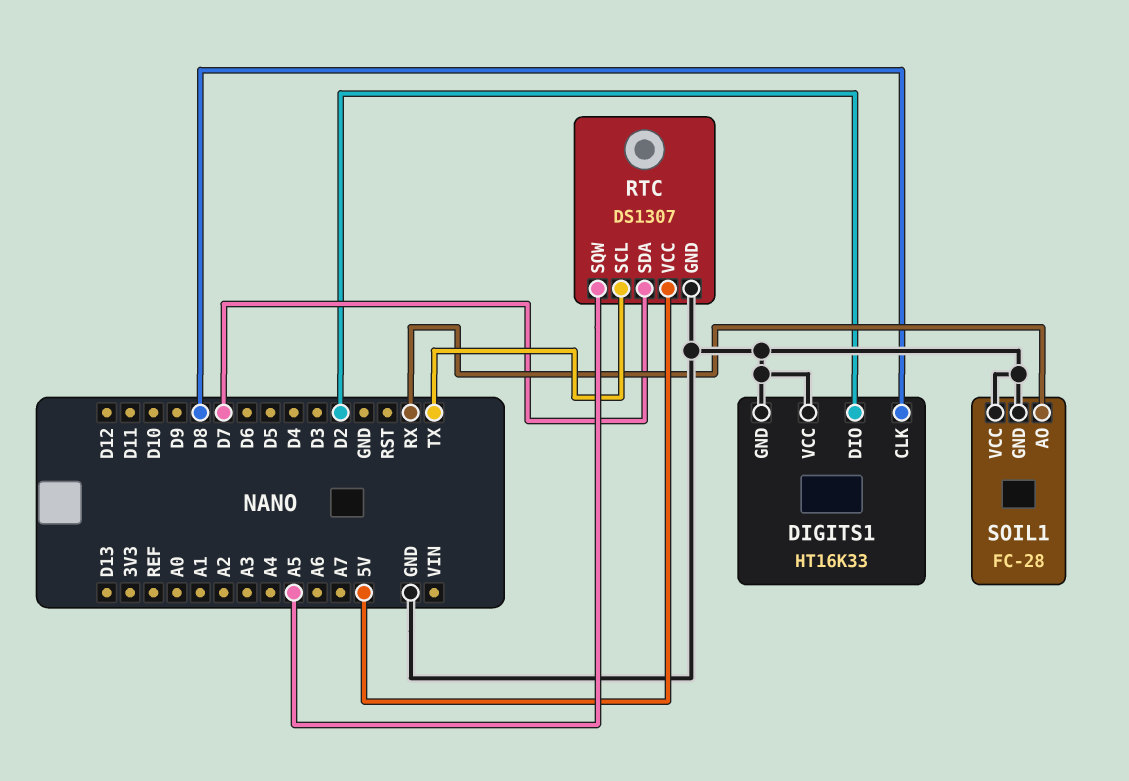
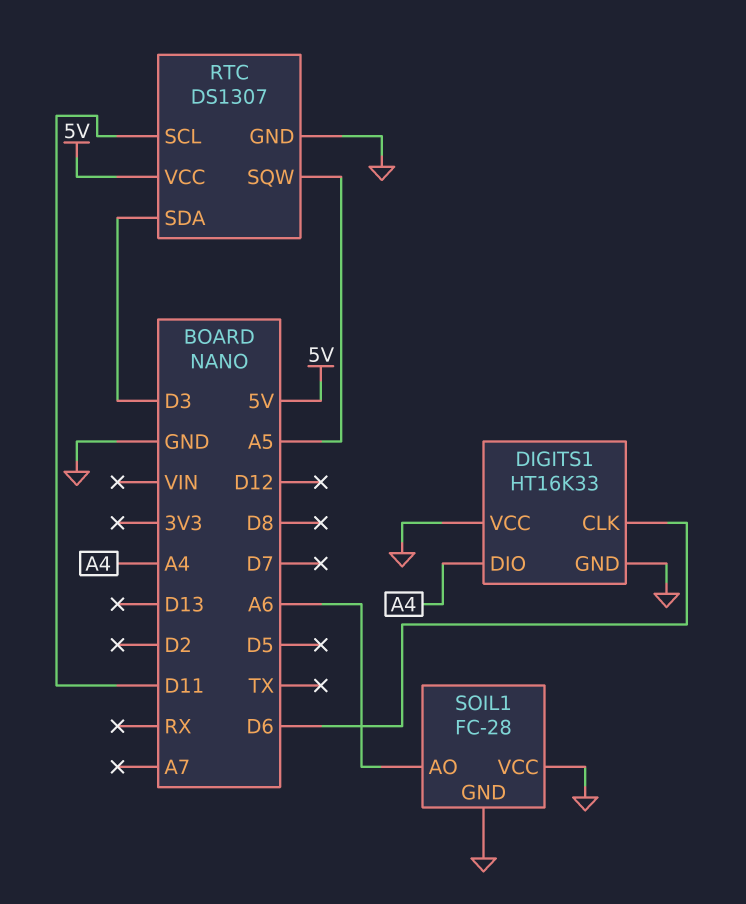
DIGITS1 pin CLK: D8 -> D6
DIGITS1 pin DIO: D2 -> A4
RTC pin SCL: TX -> D11
RTC pin SDA: D7 -> D3
SOIL1 pin AO: RX -> A6

